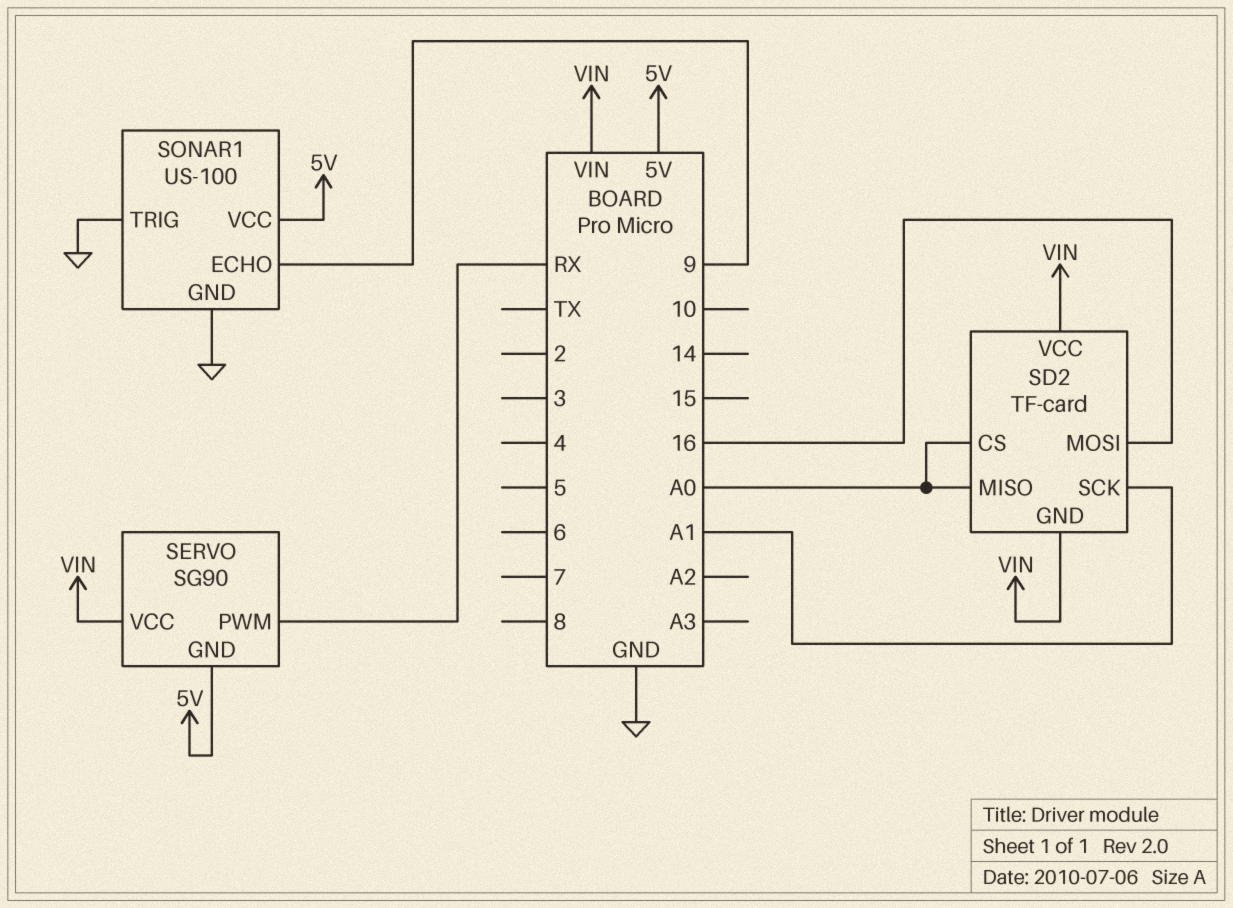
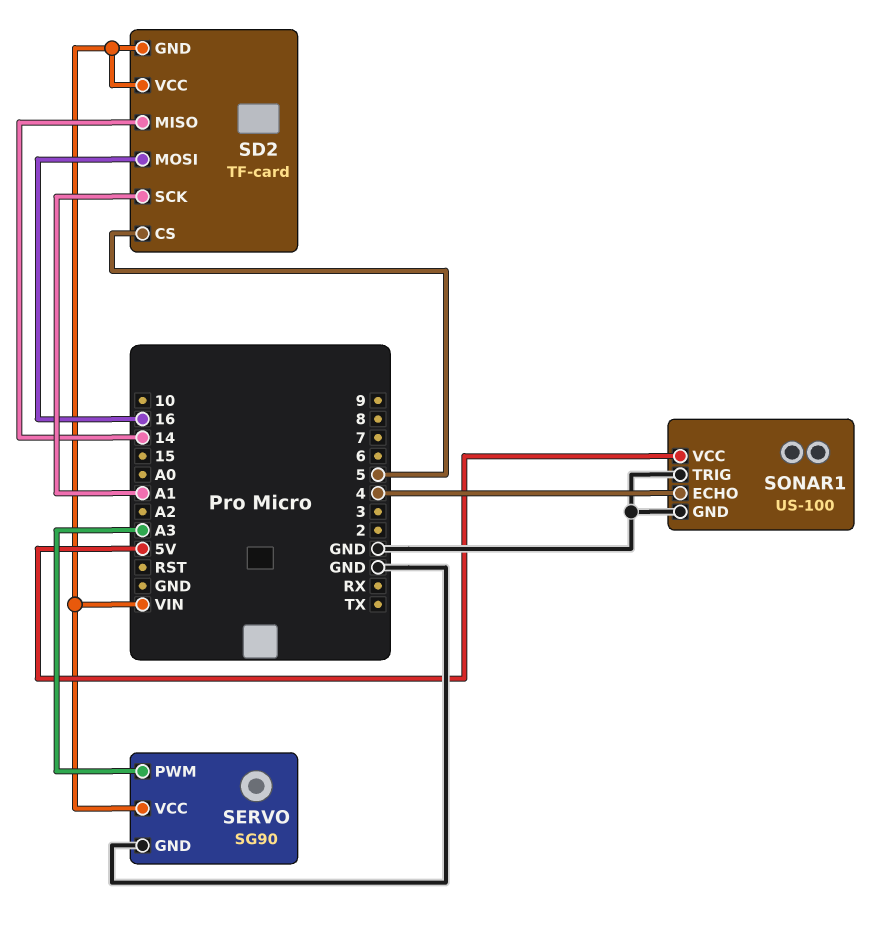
SD2 pin CS: A0 -> 5
SD2 pin MISO: A0 -> 14
SERVO pin GND: 5V -> GND
SERVO pin PWM: RX -> A3
SONAR1 pin ECHO: 9 -> 4

